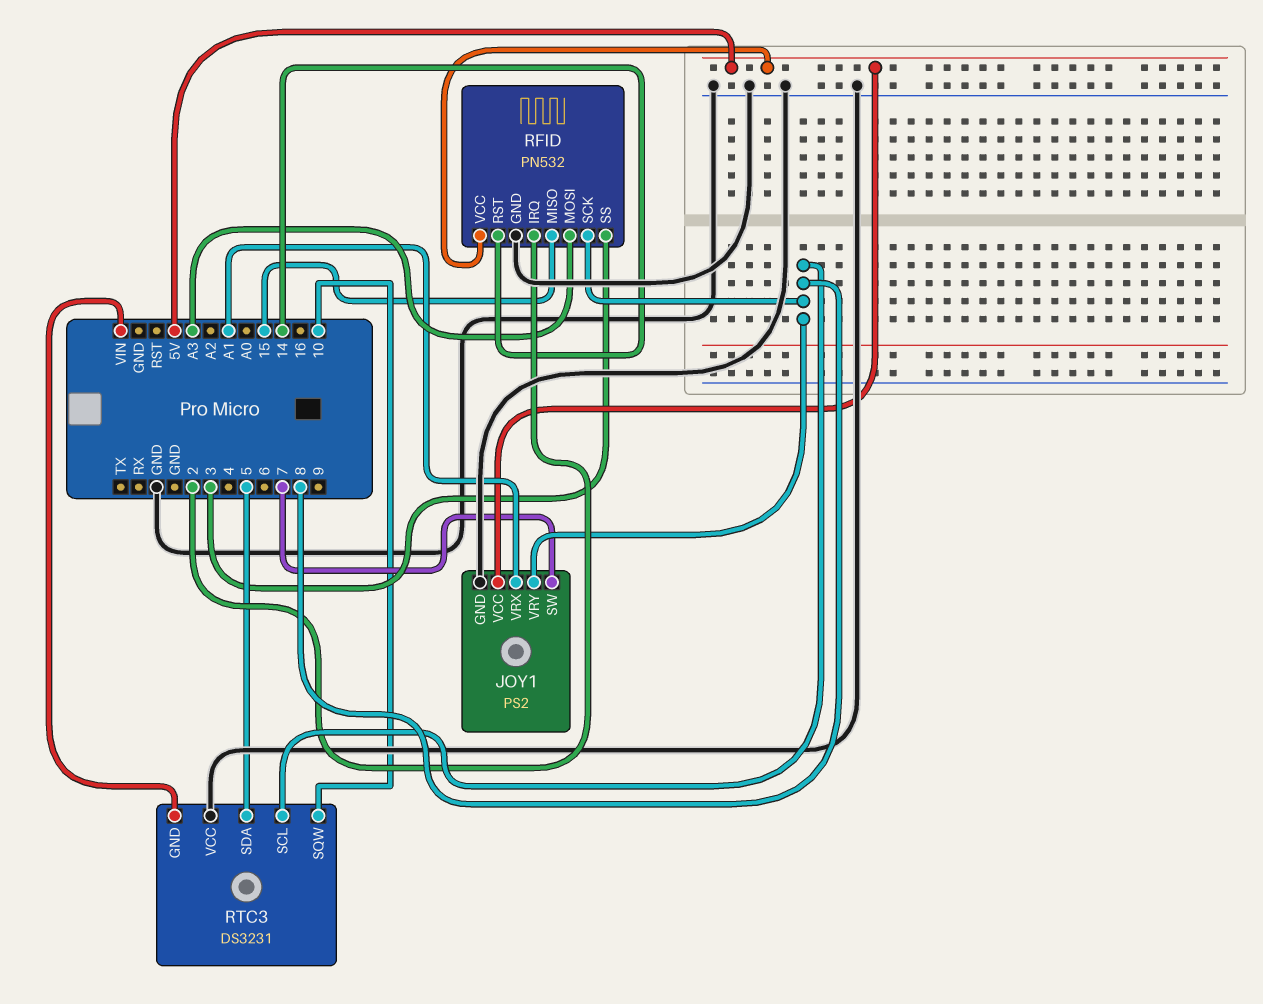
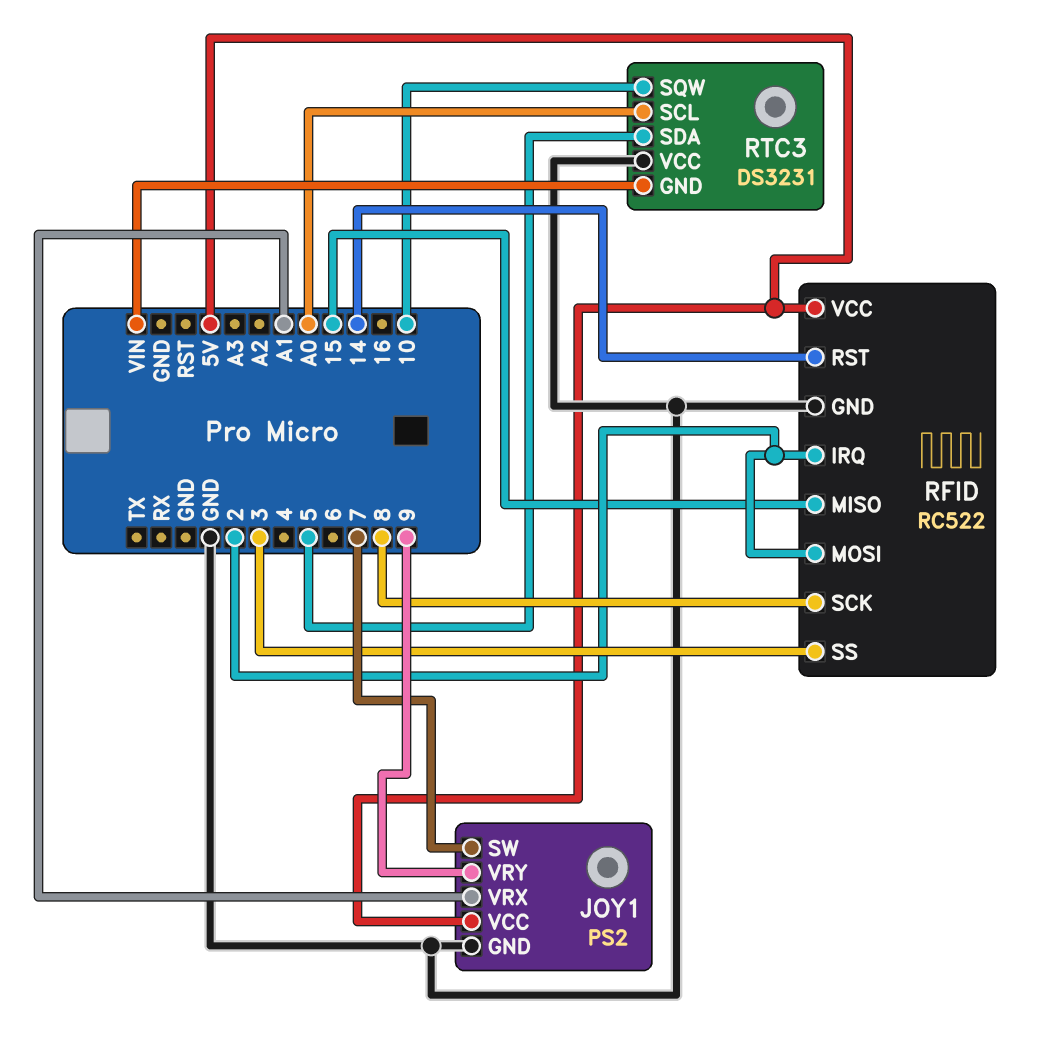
JOY1 pin VRY: 8 -> 9
RFID: PN532 -> RC522
RFID pin MOSI: A3 -> 2
RTC3 pin SCL: 8 -> A0

